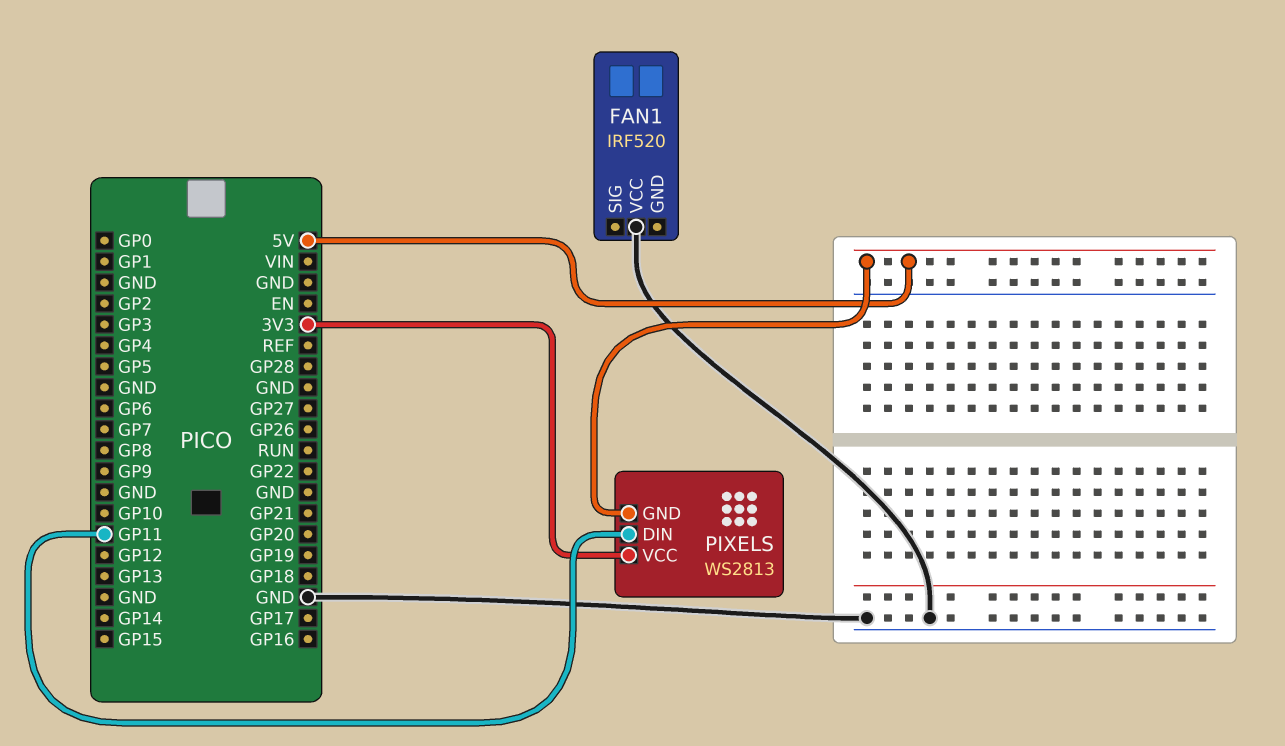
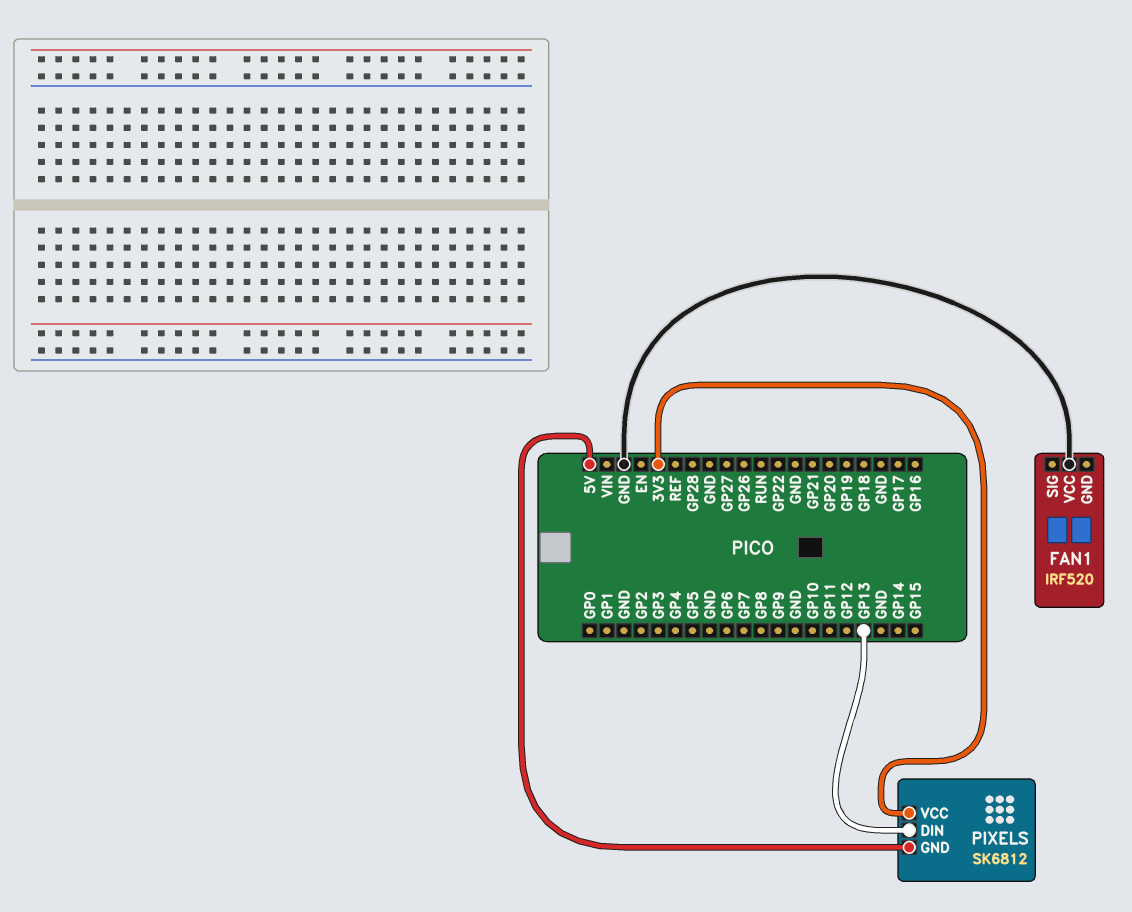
PIXELS: WS2813 -> SK6812
PIXELS pin DIN: GP11 -> GP13

